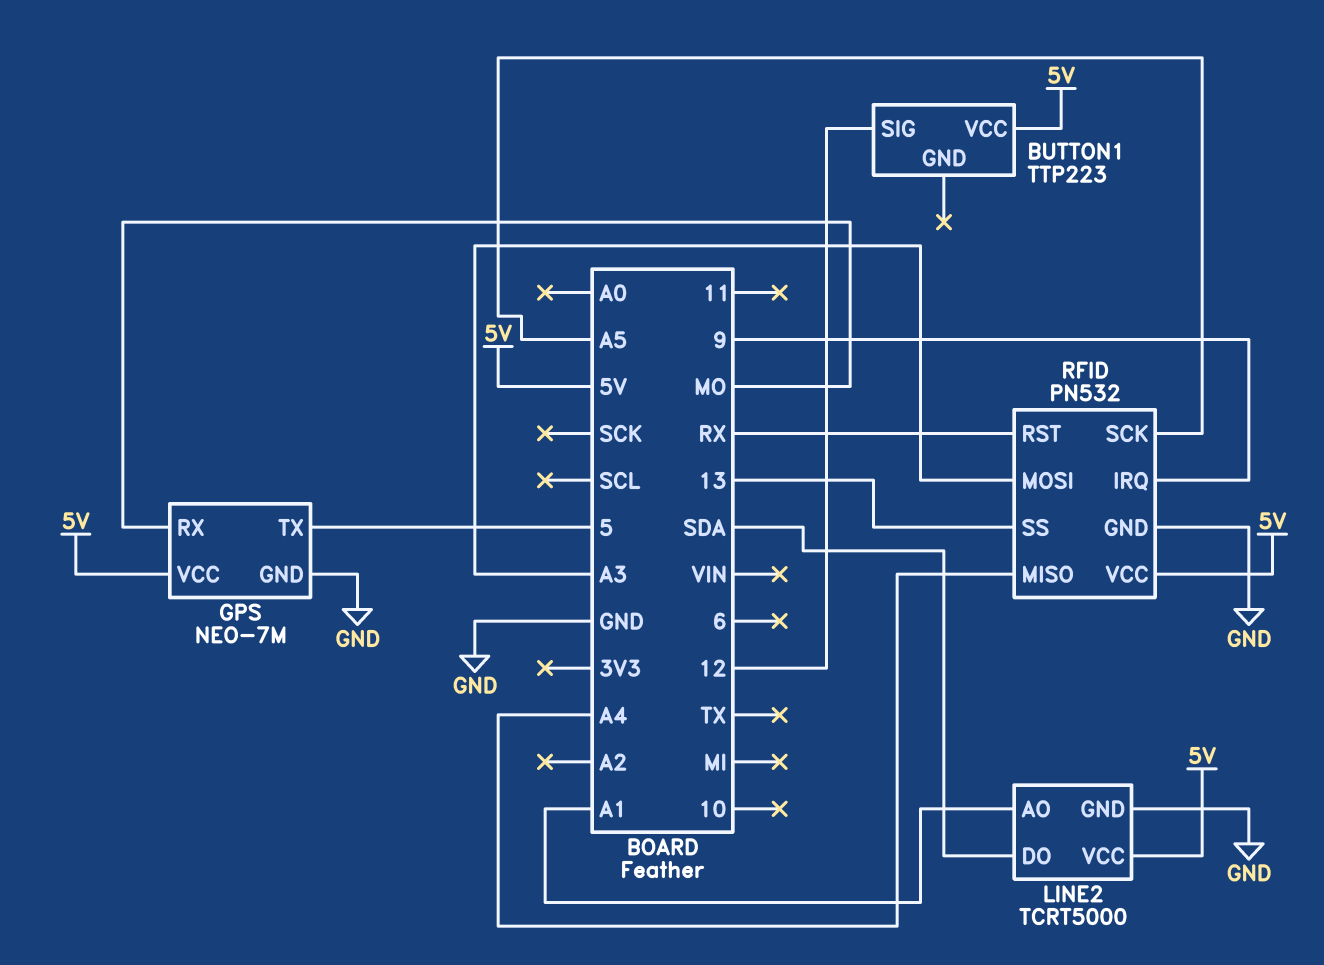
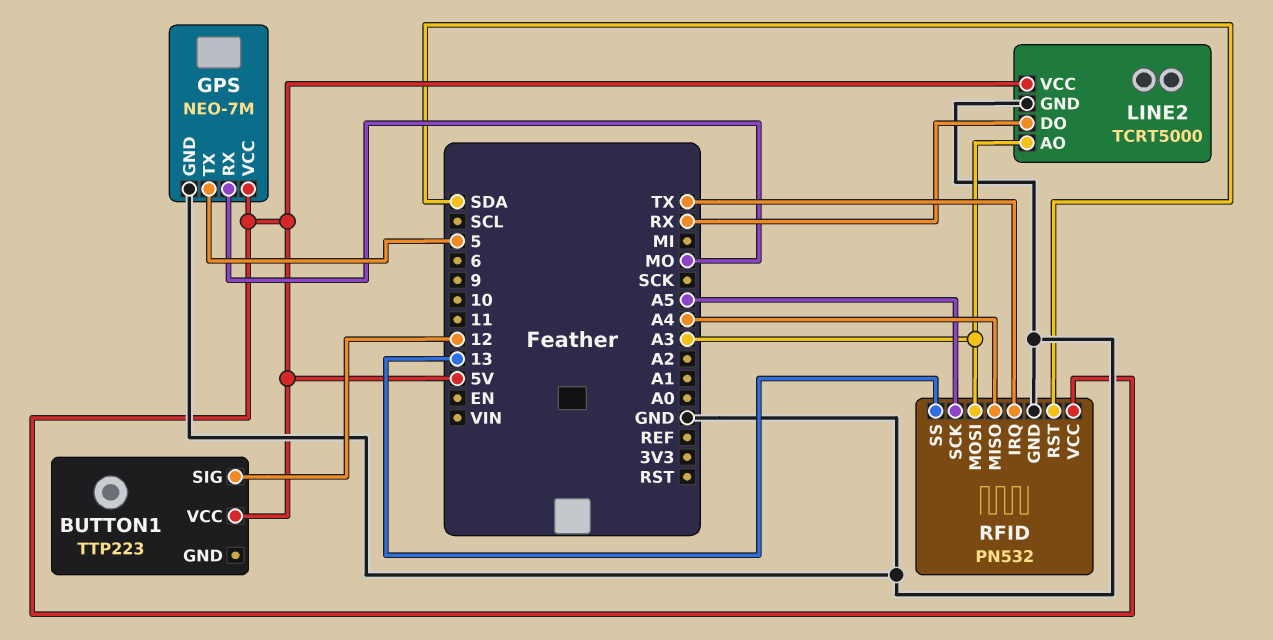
LINE2 pin AO: A1 -> A3
LINE2 pin DO: SDA -> RX
RFID pin IRQ: 9 -> TX
RFID pin RST: RX -> SDA

